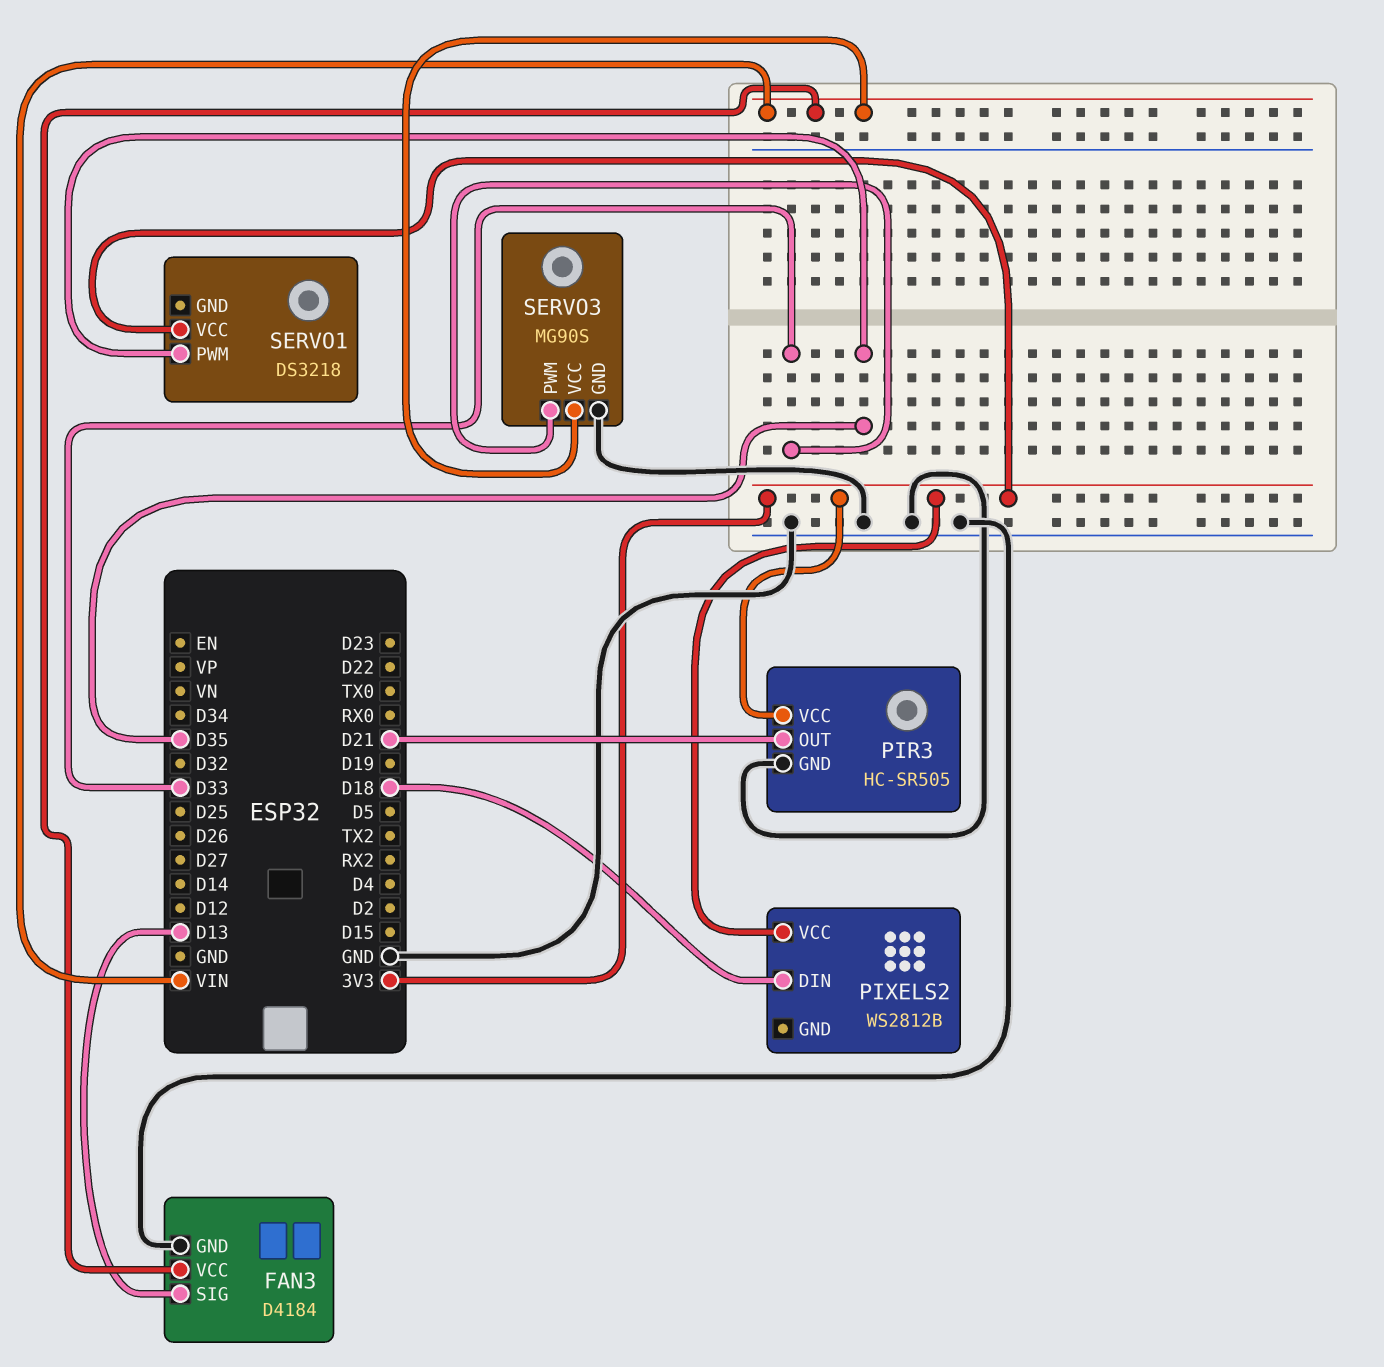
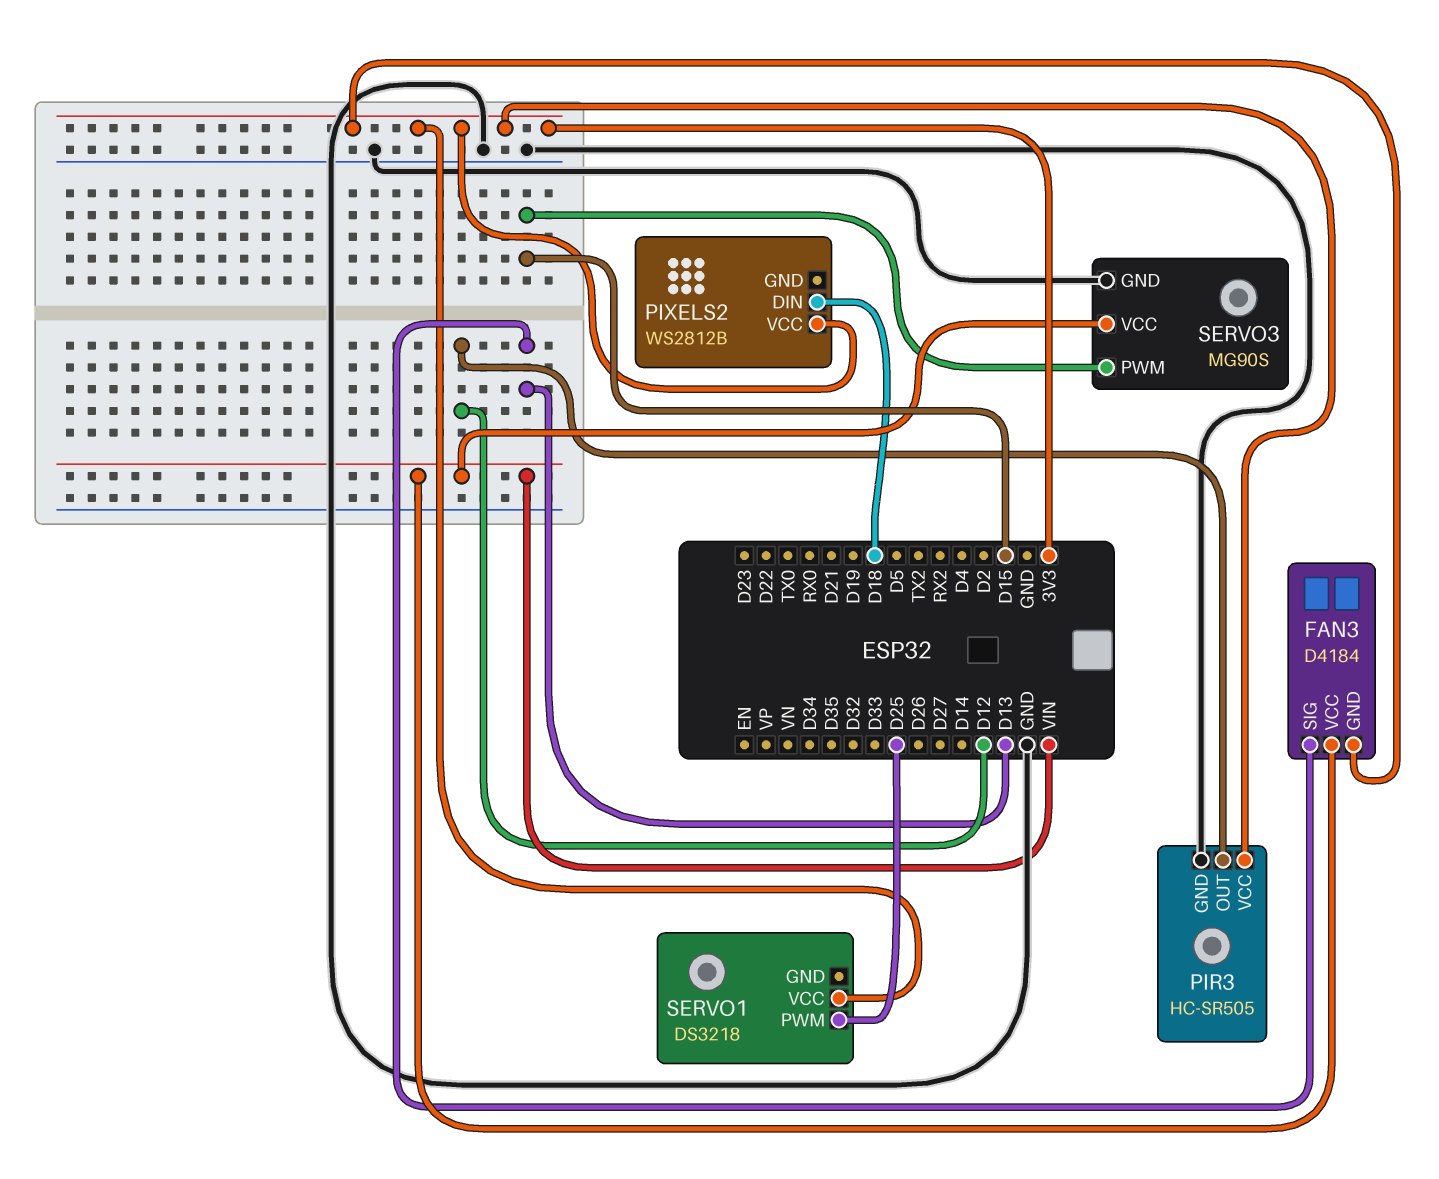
FAN3 pin GND: GND -> 3V3
PIR3 pin OUT: D21 -> D12
SERVO1 pin PWM: D35 -> D25
SERVO3 pin PWM: D33 -> D15

